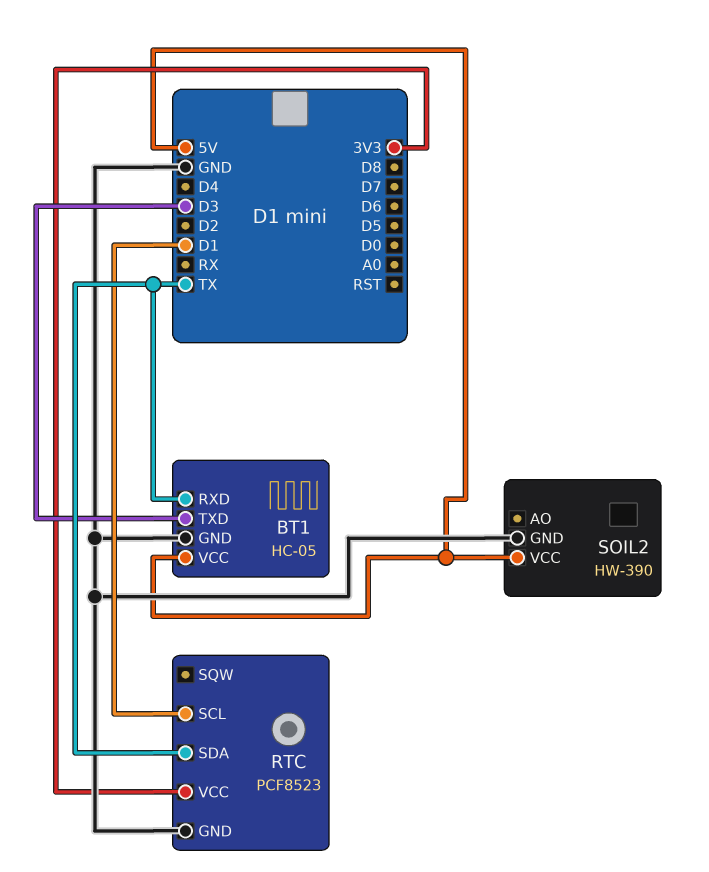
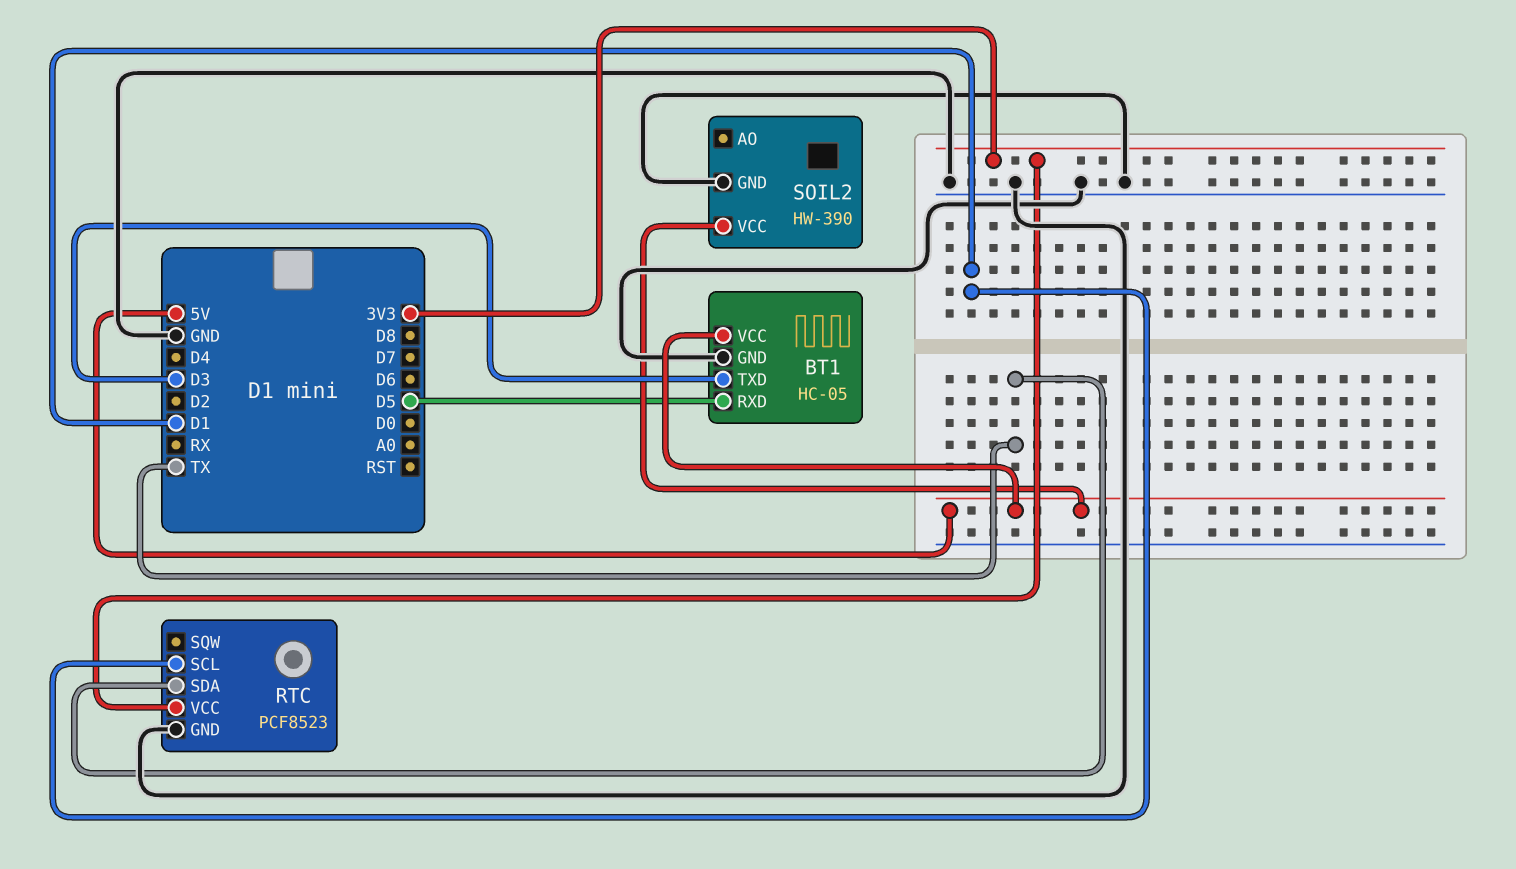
BT1 pin RXD: TX -> D5

